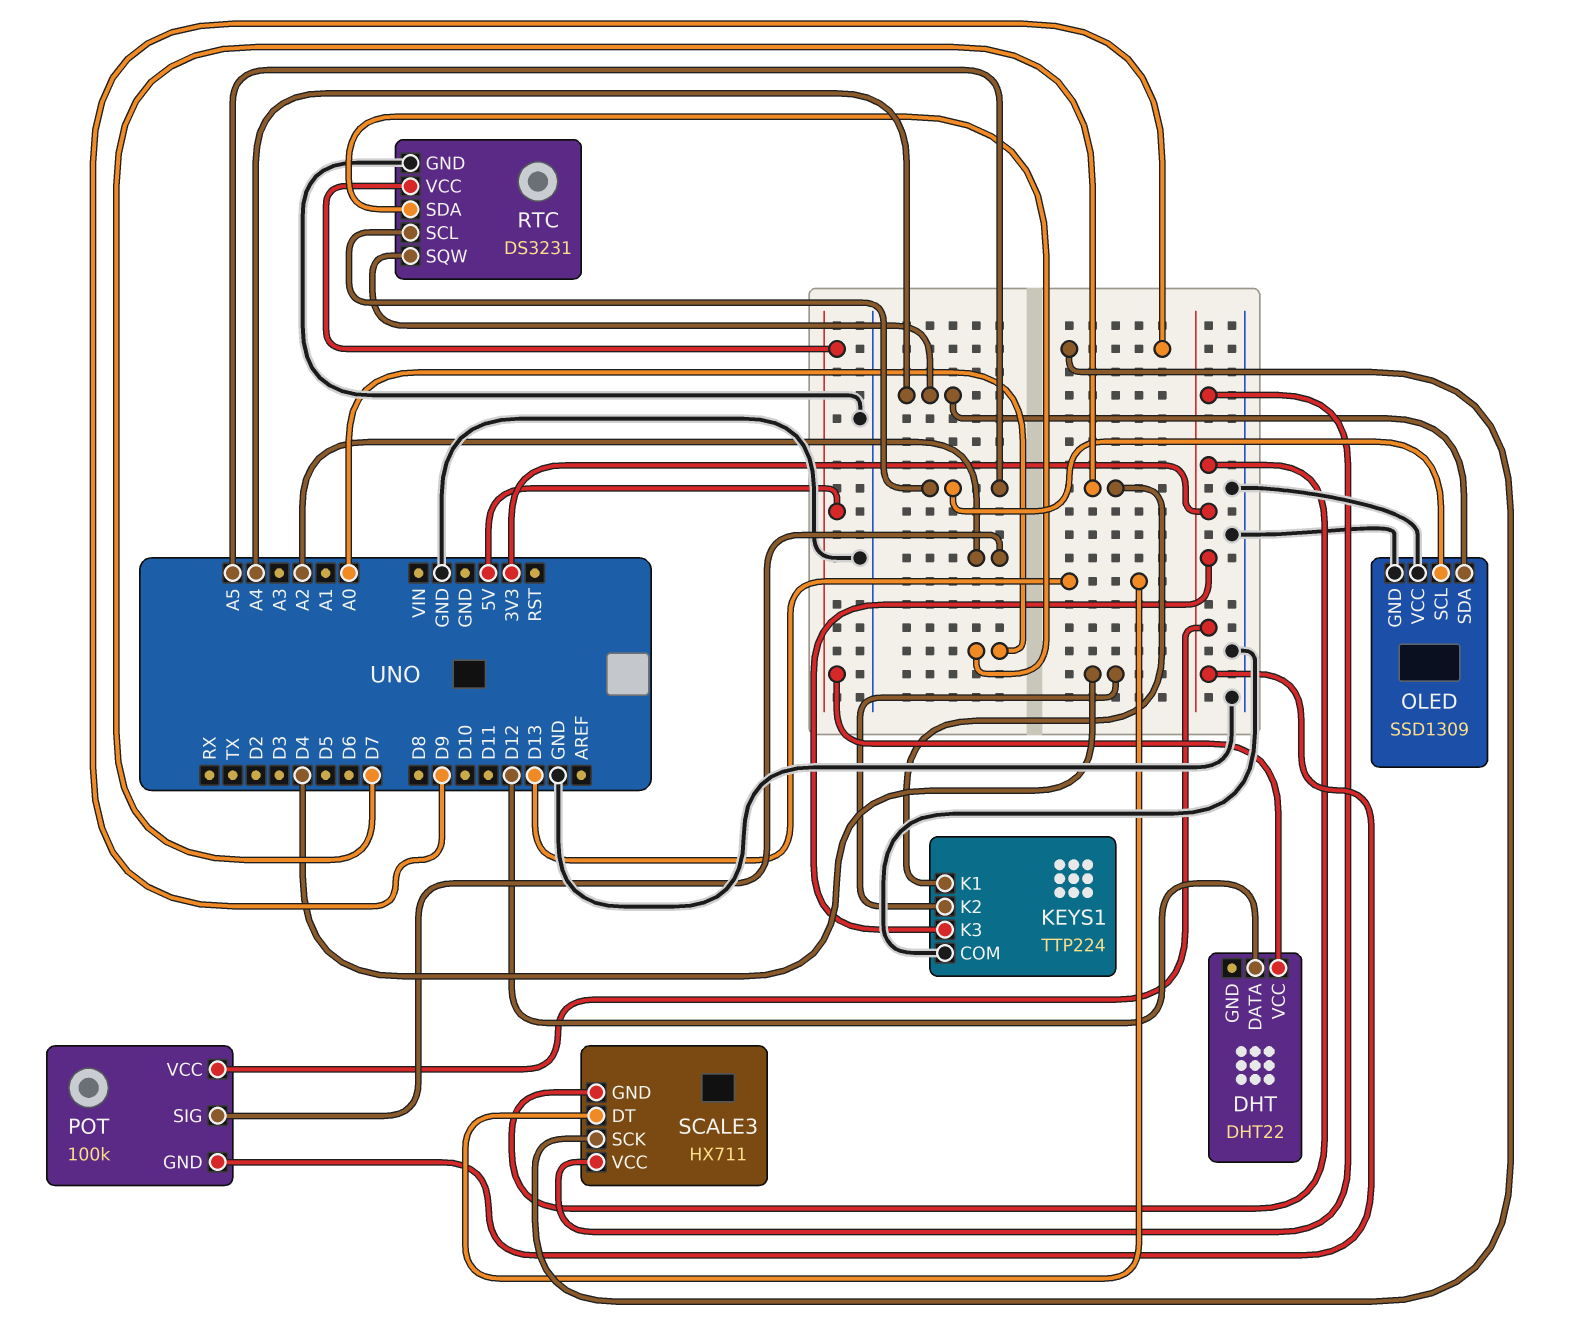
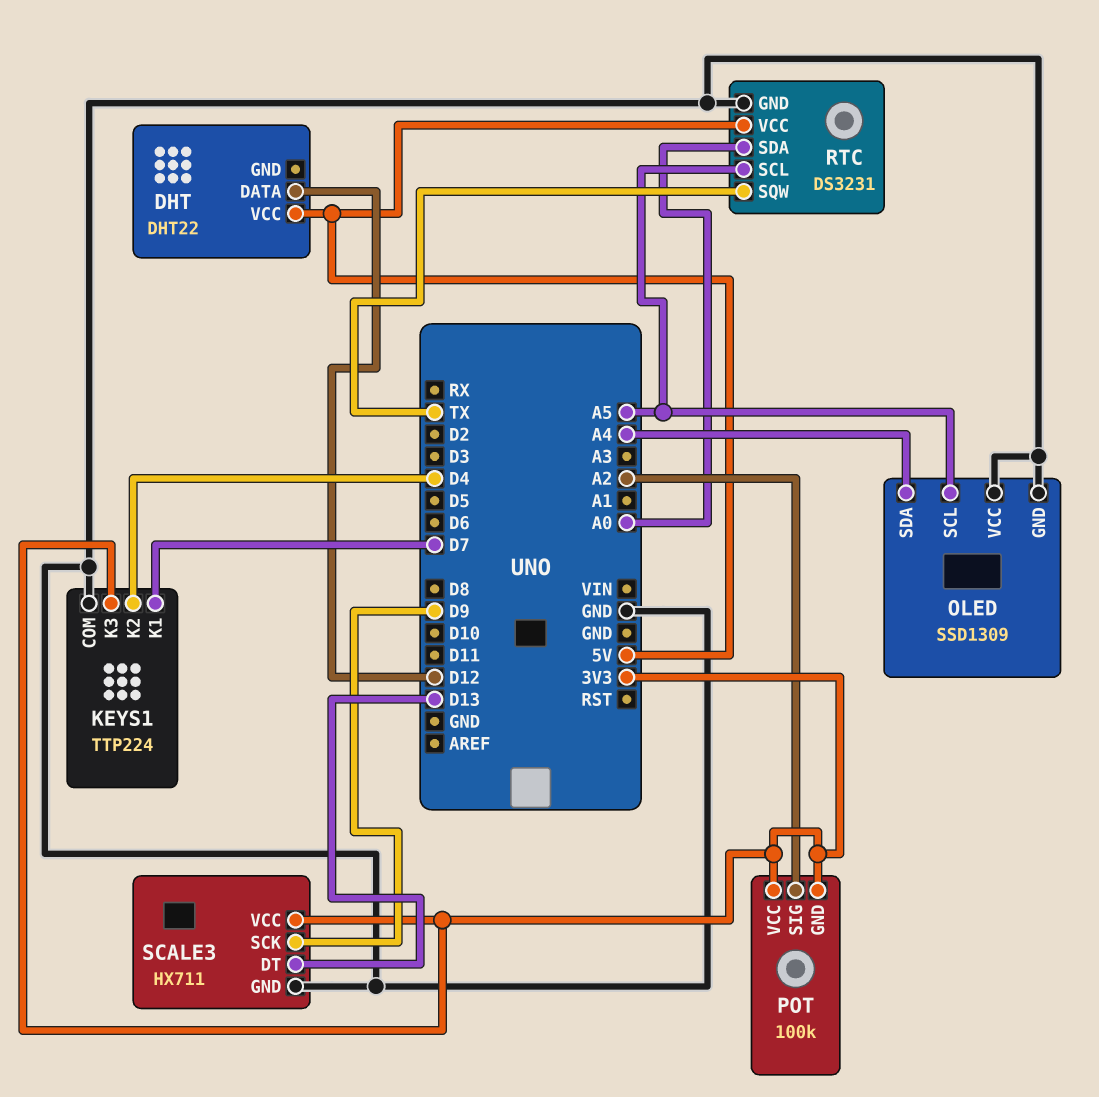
RTC pin SQW: A4 -> TX
SCALE3 pin GND: 3V3 -> GND

